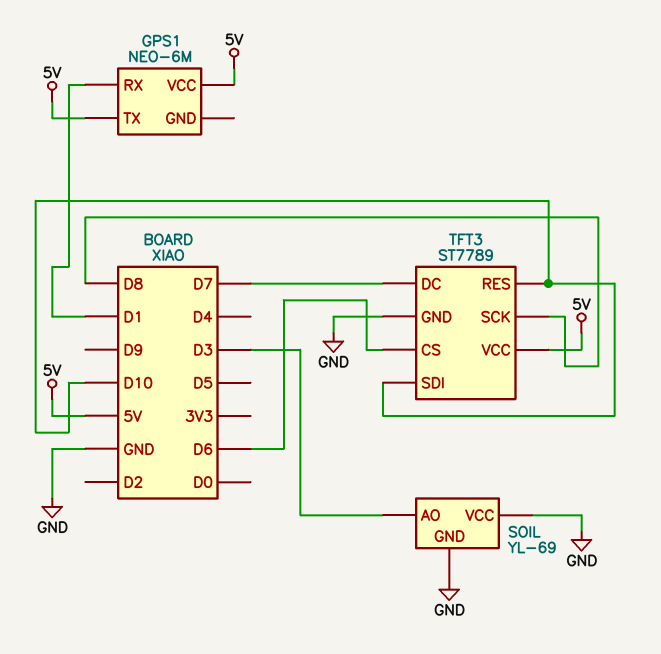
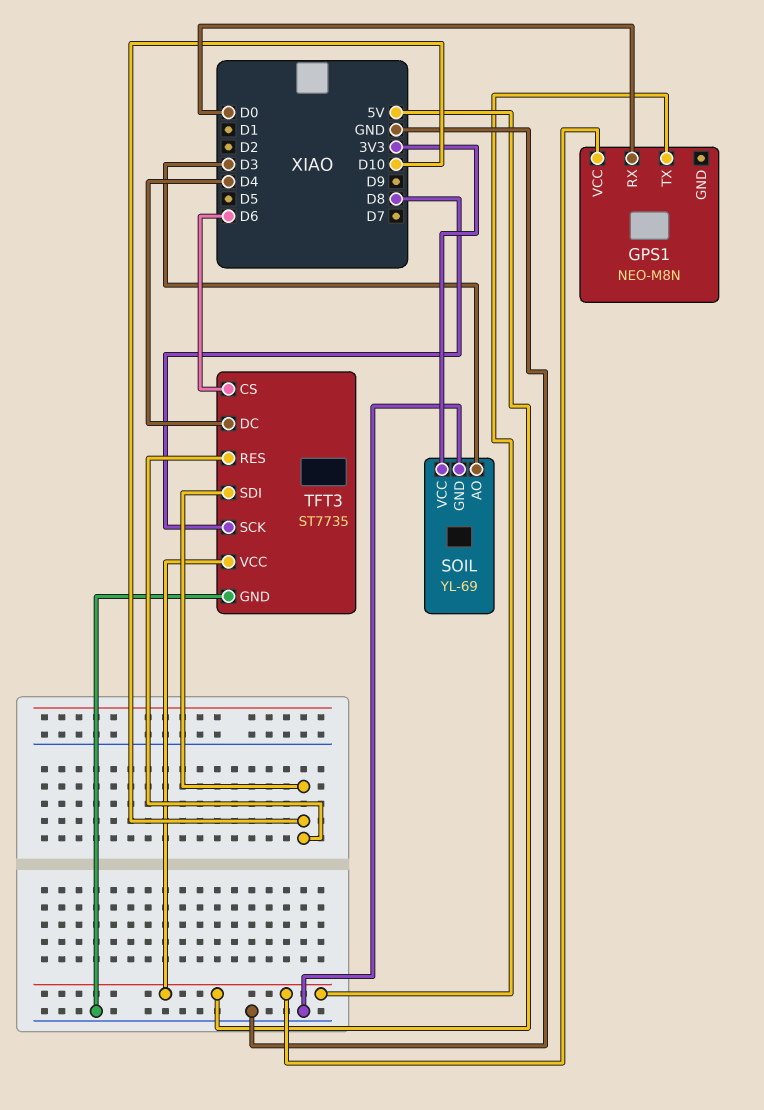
GPS1: NEO-6M -> NEO-M8N
GPS1 pin RX: D1 -> D0
SOIL pin VCC: GND -> 3V3
TFT3: ST7789 -> ST7735
TFT3 pin DC: D7 -> D4

